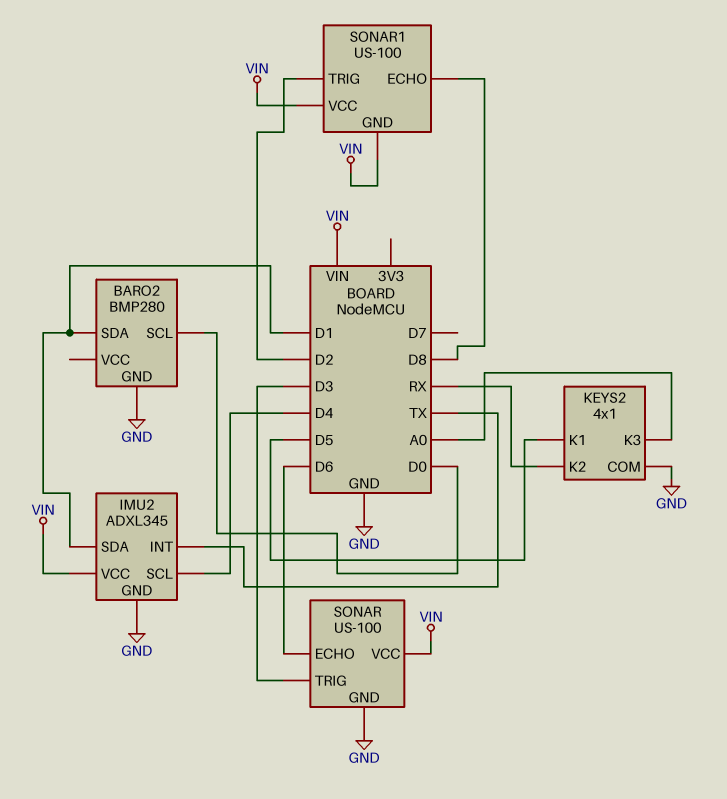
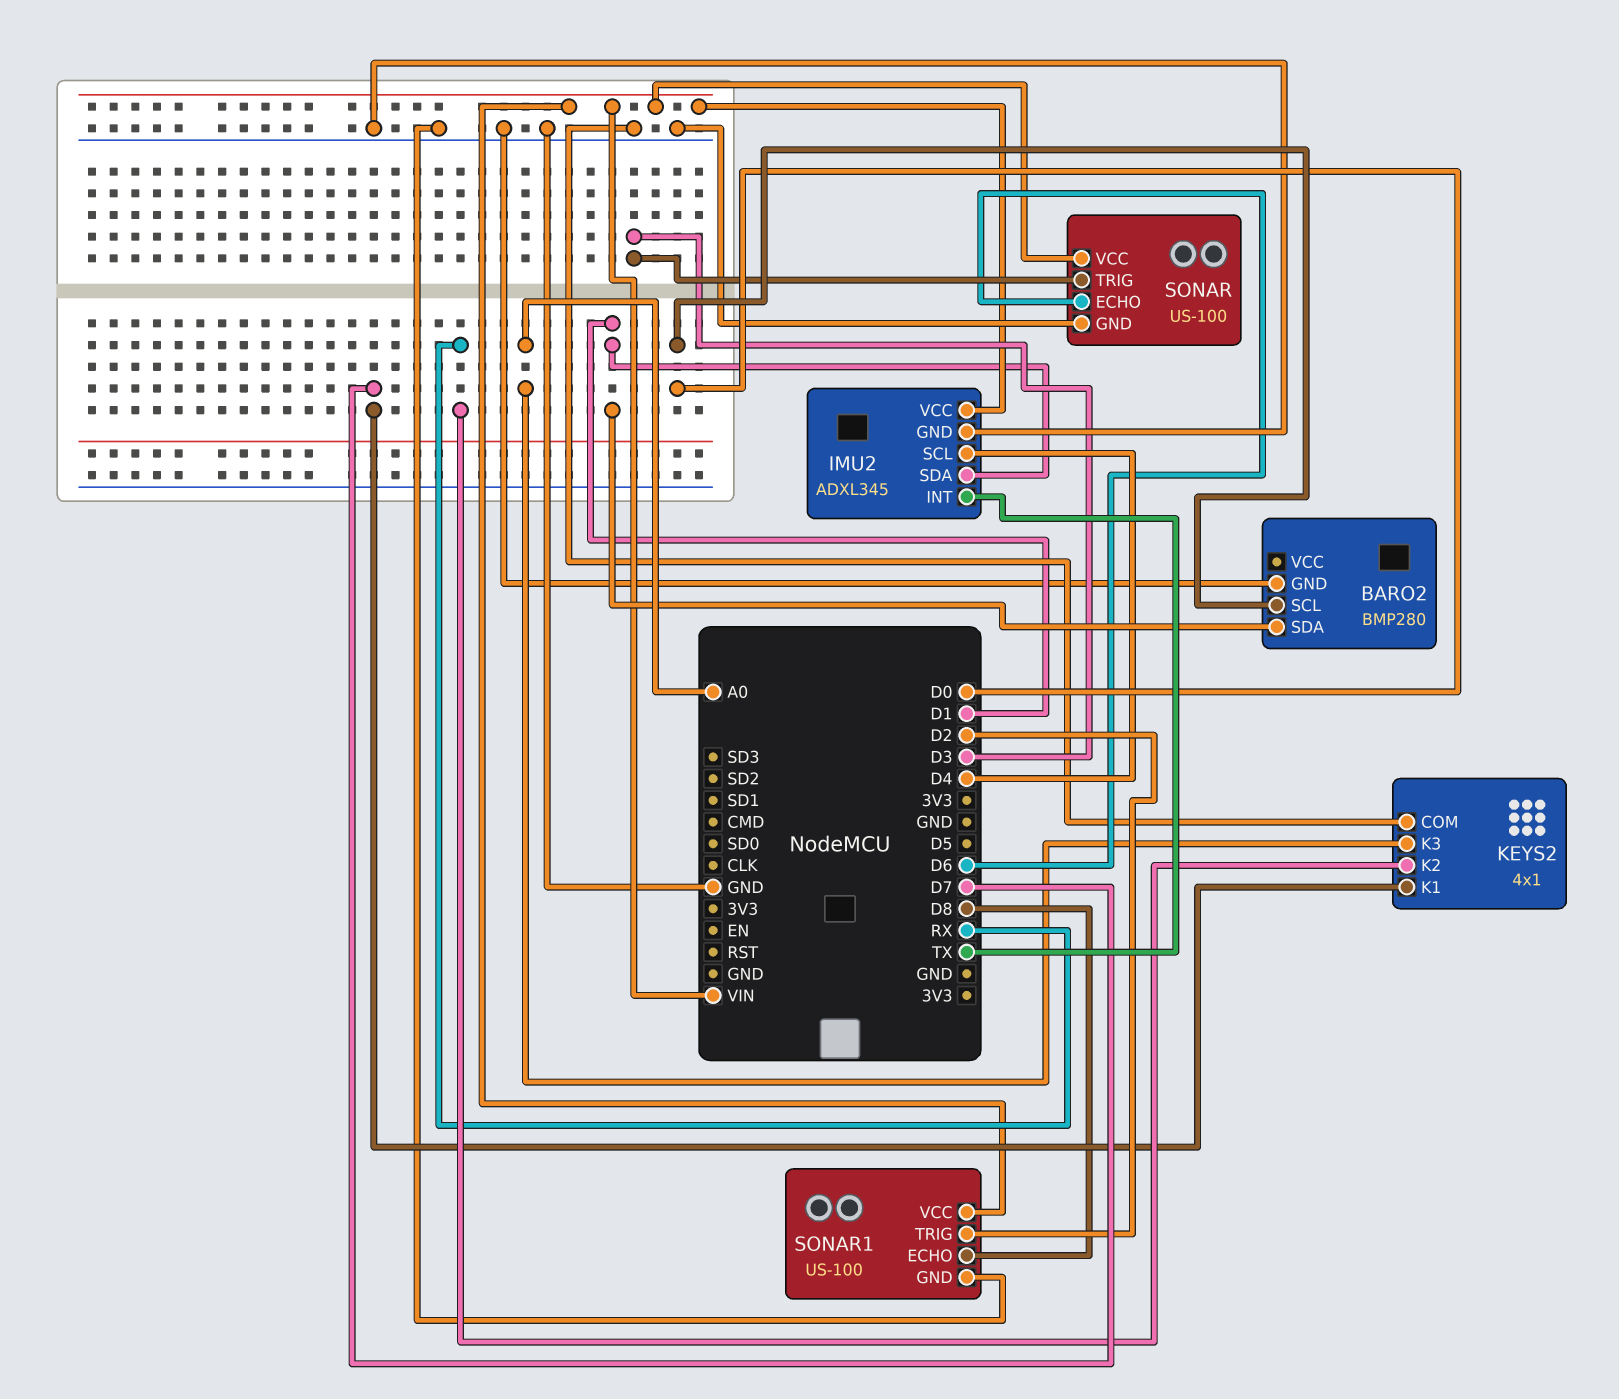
KEYS2 pin K1: D5 -> D7
SONAR1 pin GND: VIN -> GND

